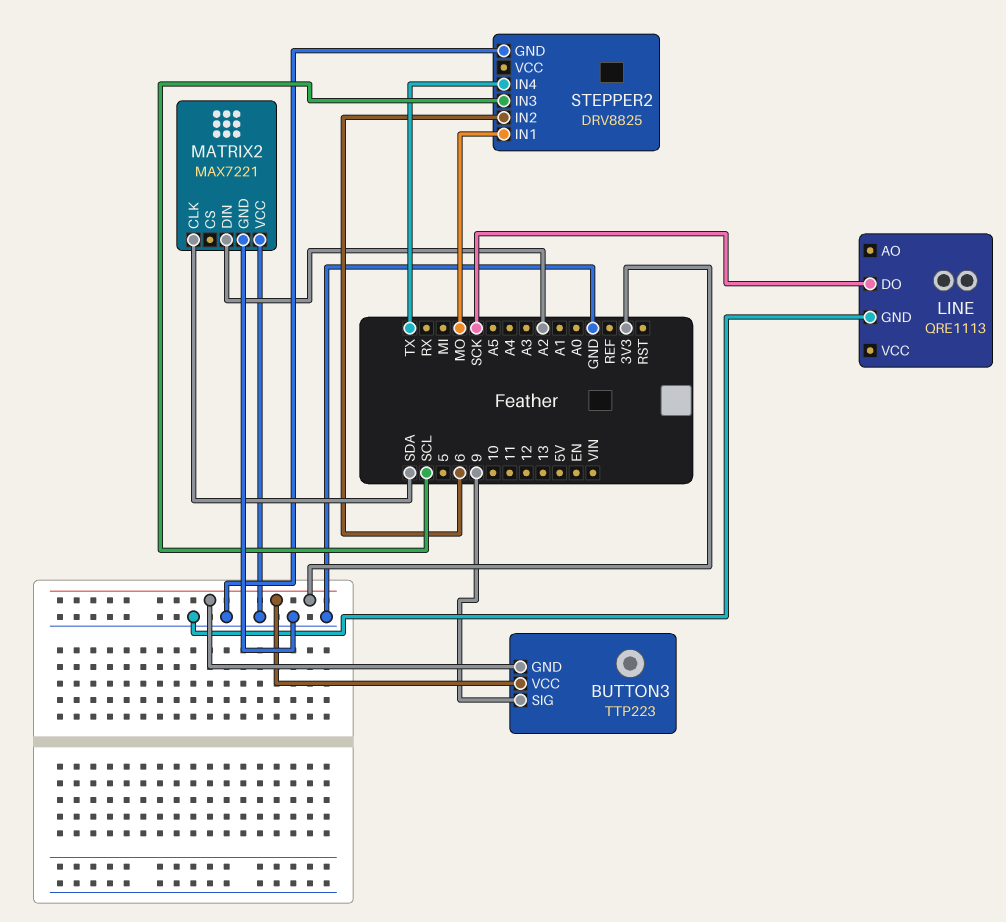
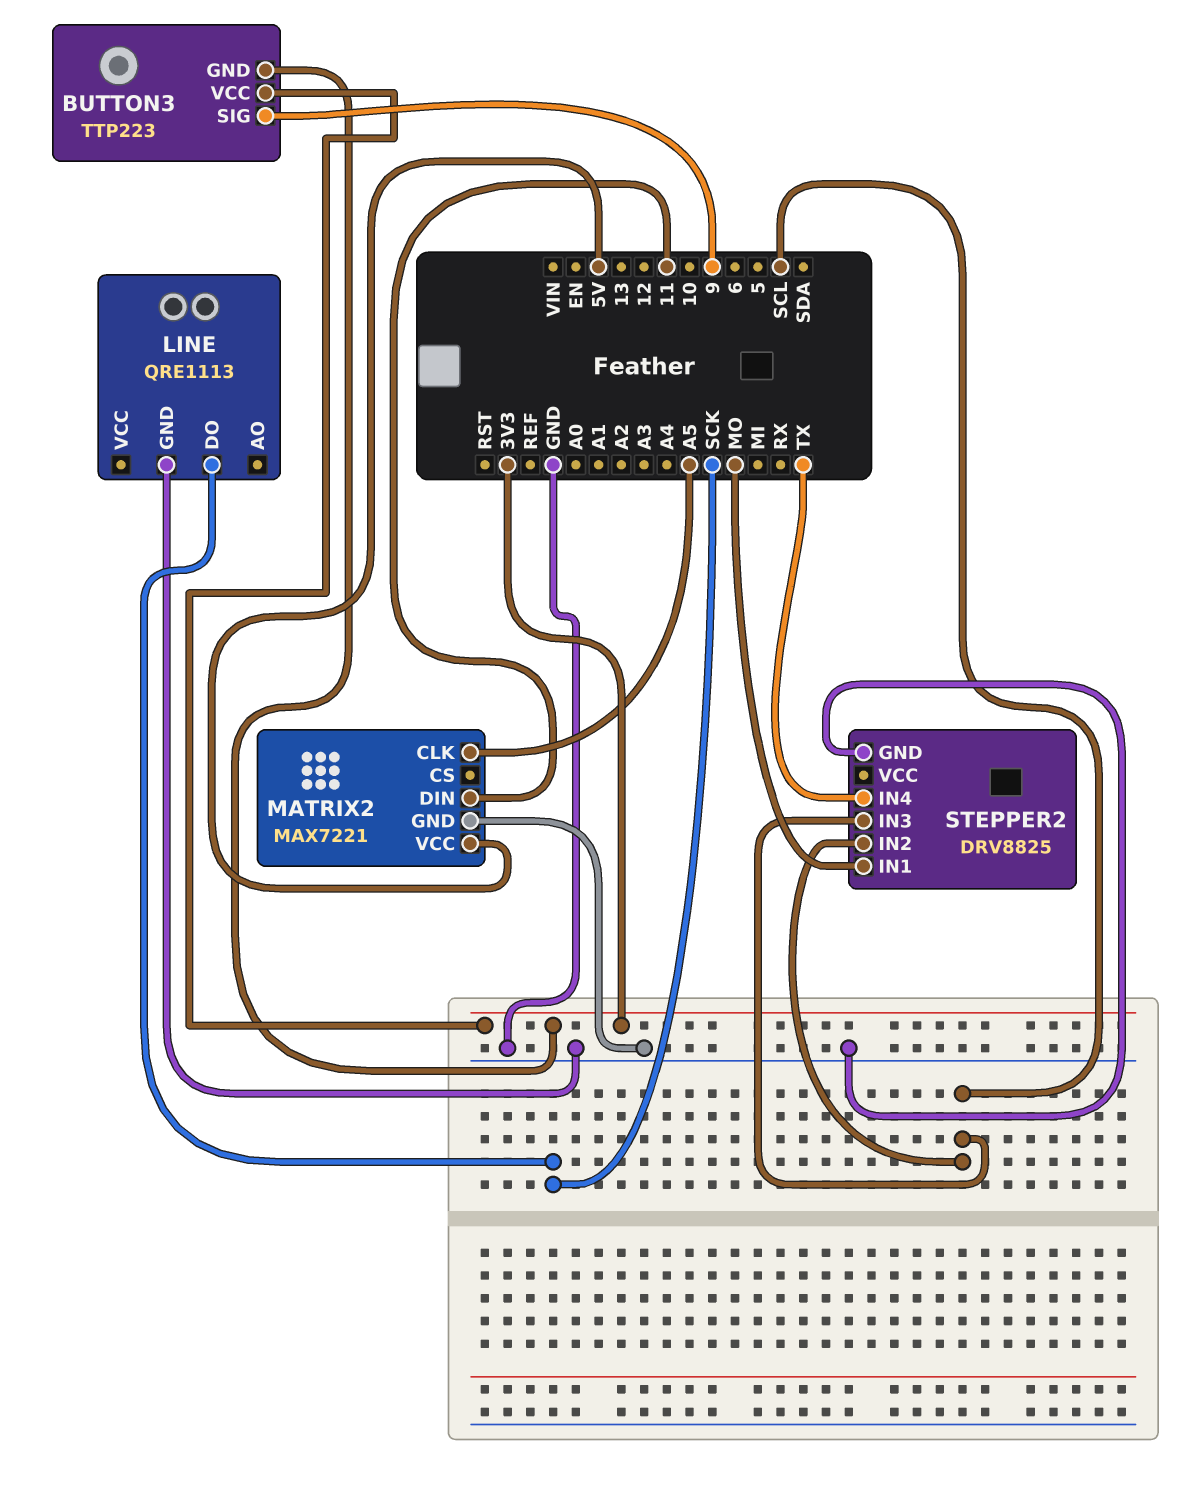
MATRIX2 pin CLK: SDA -> A5
MATRIX2 pin DIN: A2 -> 11
MATRIX2 pin VCC: GND -> 5V
STEPPER2 pin IN2: 6 -> SCL

